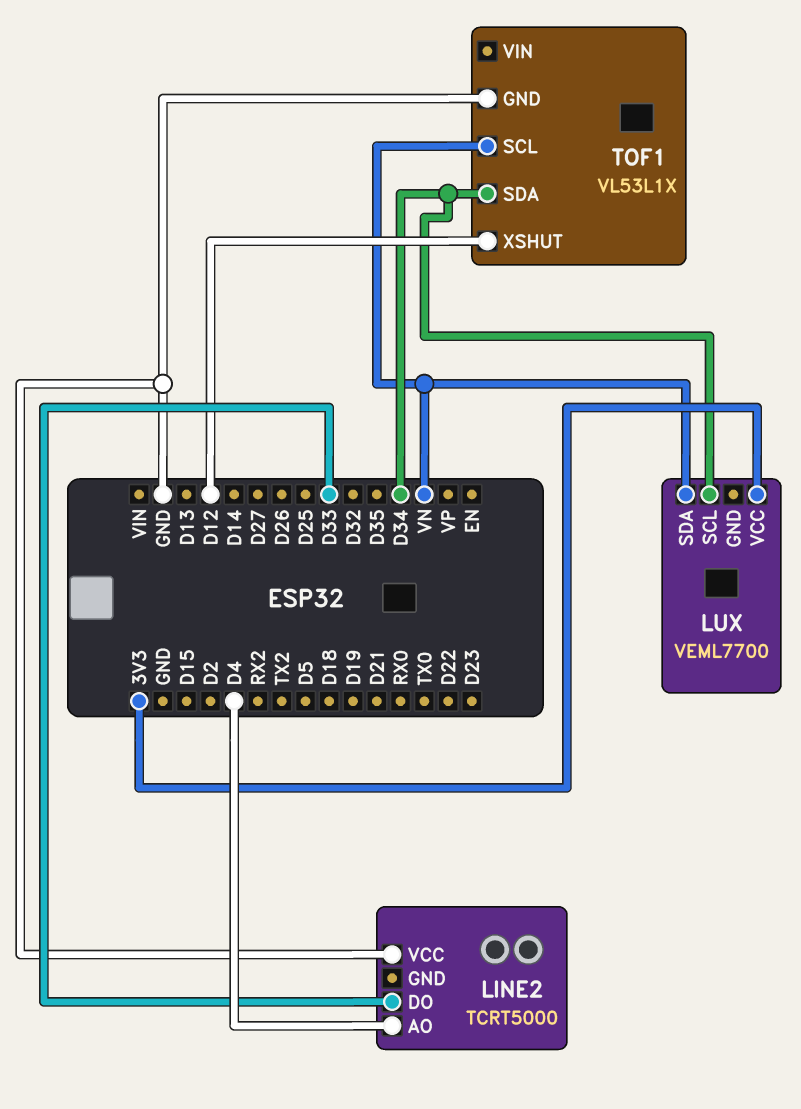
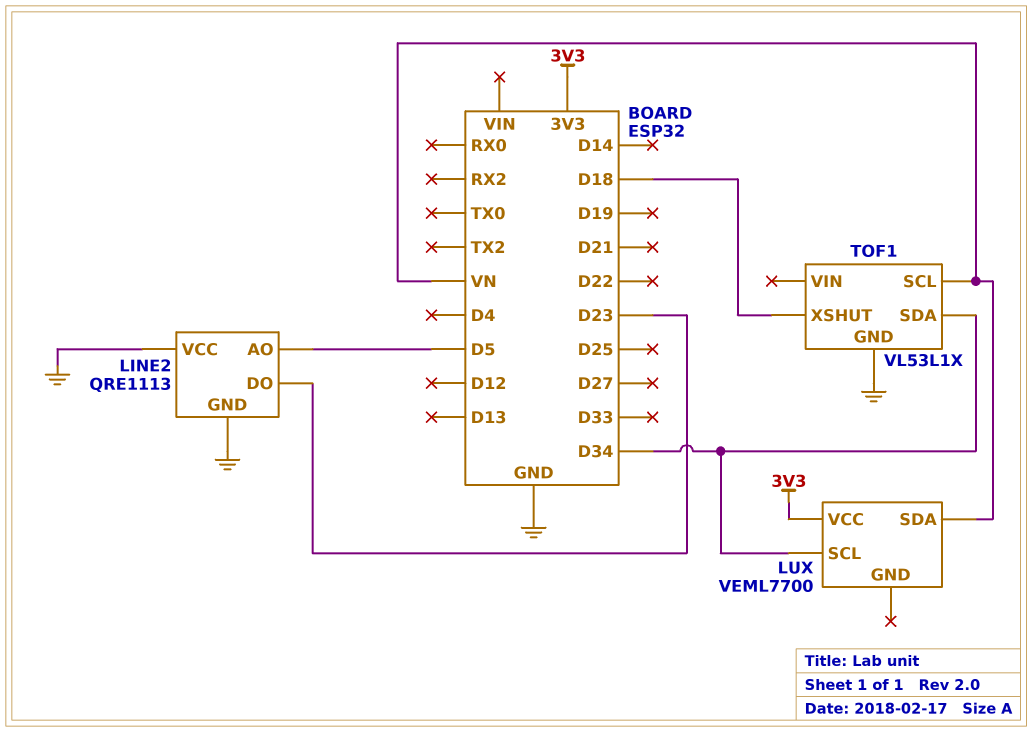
LINE2: TCRT5000 -> QRE1113
LINE2 pin AO: D4 -> D5
LINE2 pin DO: D33 -> D23
LINE2 pin GND: none -> GND
TOF1 pin XSHUT: D12 -> D18

